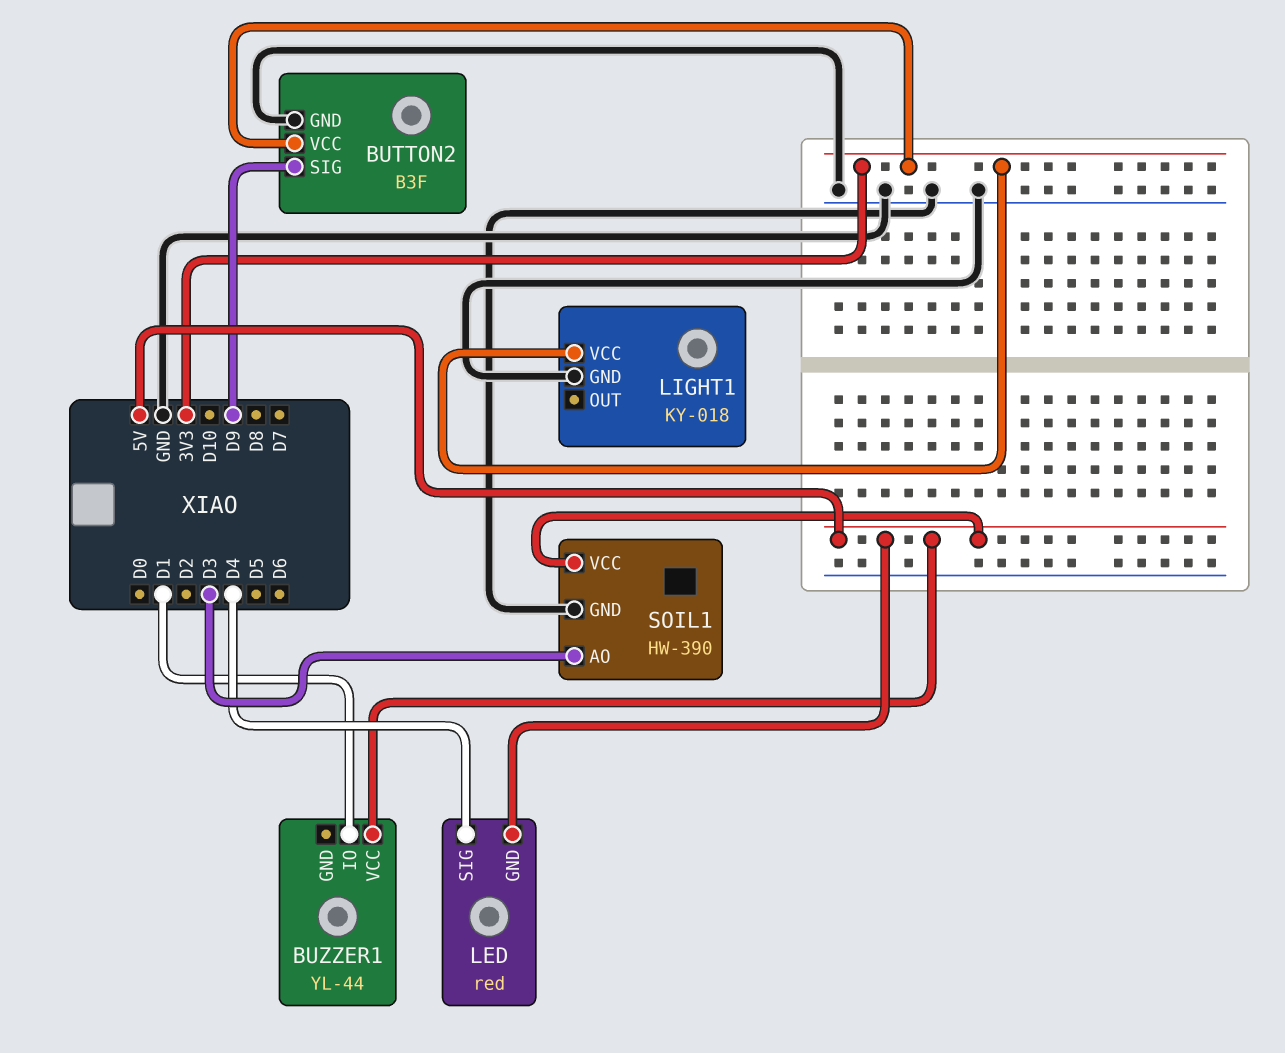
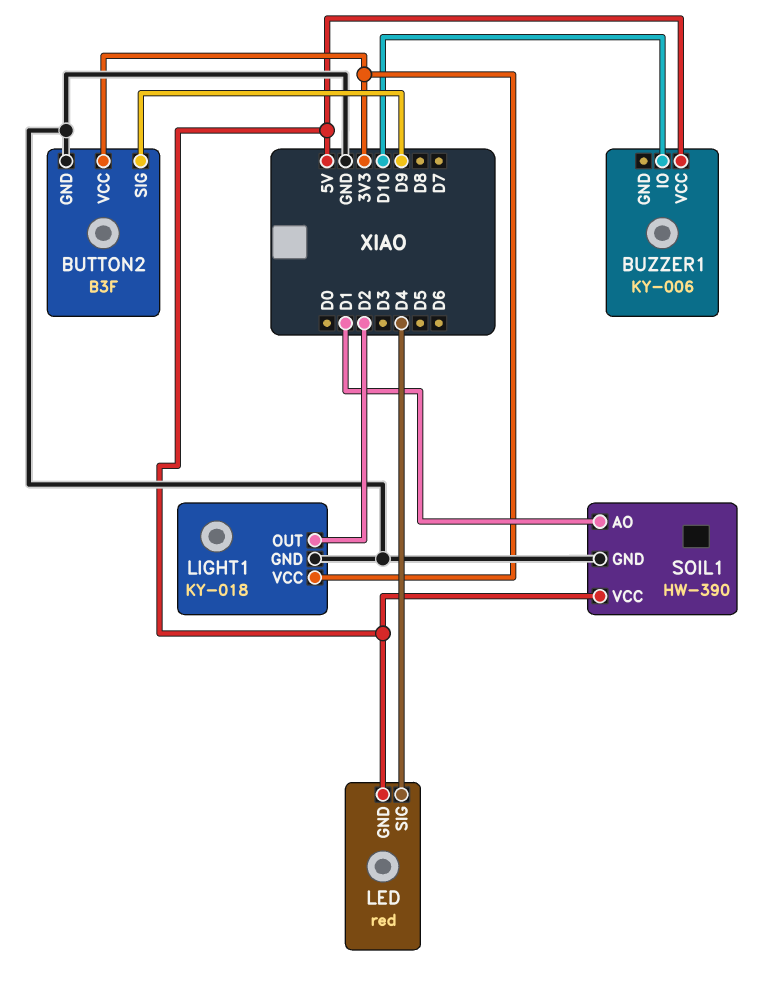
BUZZER1: YL-44 -> KY-006
BUZZER1 pin IO: D1 -> D10
LIGHT1 pin OUT: none -> D2
SOIL1 pin AO: D3 -> D1

